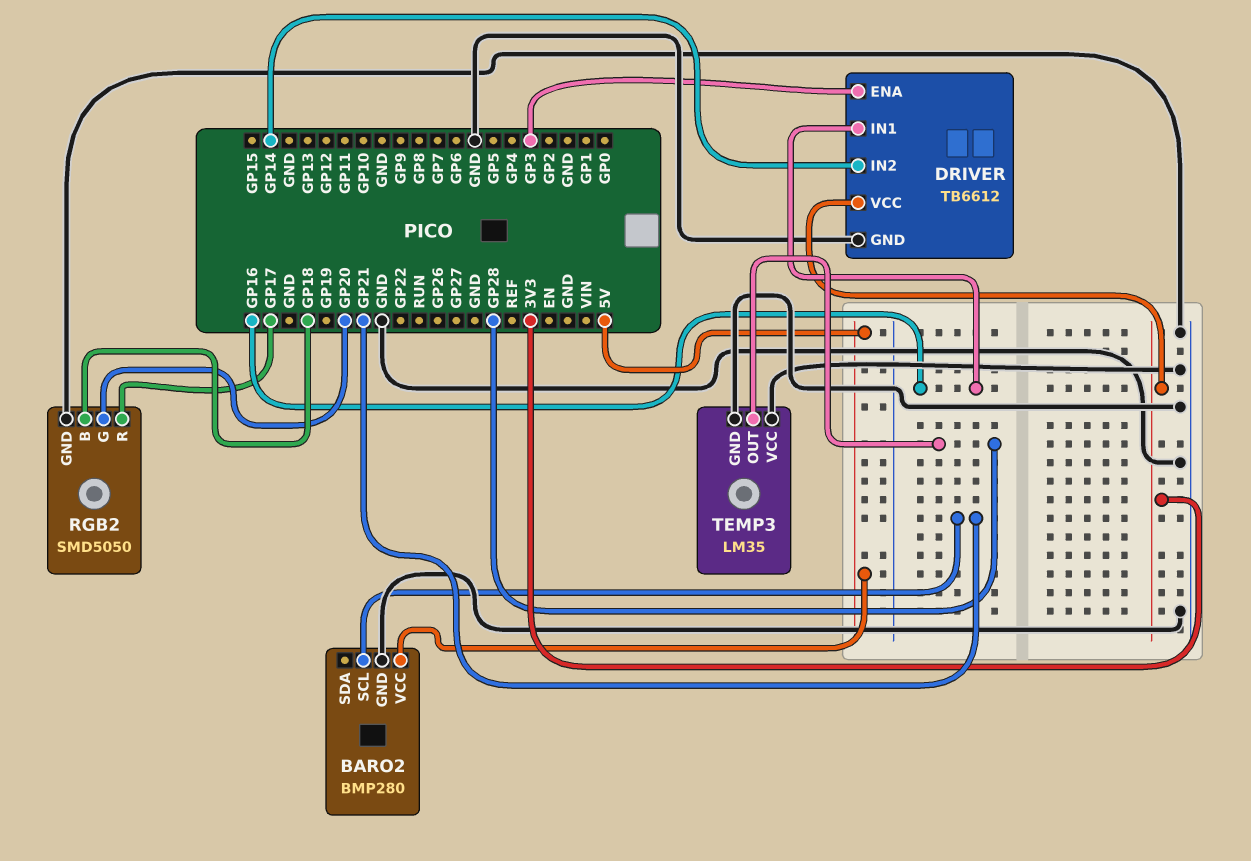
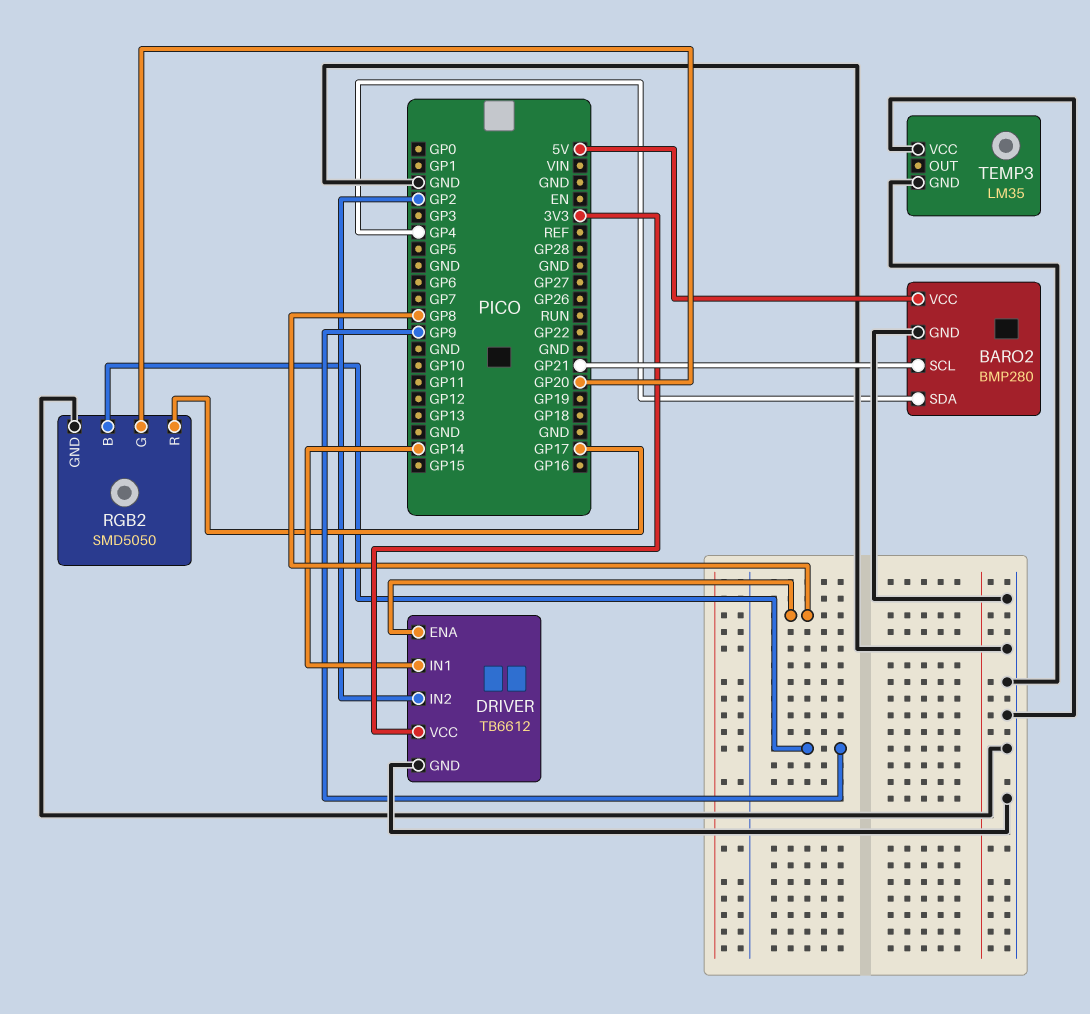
BARO2 pin SDA: none -> GP4
DRIVER pin ENA: GP3 -> GP8
DRIVER pin IN1: GP16 -> GP14
DRIVER pin IN2: GP14 -> GP2
RGB2 pin B: GP18 -> GP9
TEMP3 pin OUT: GP28 -> none

